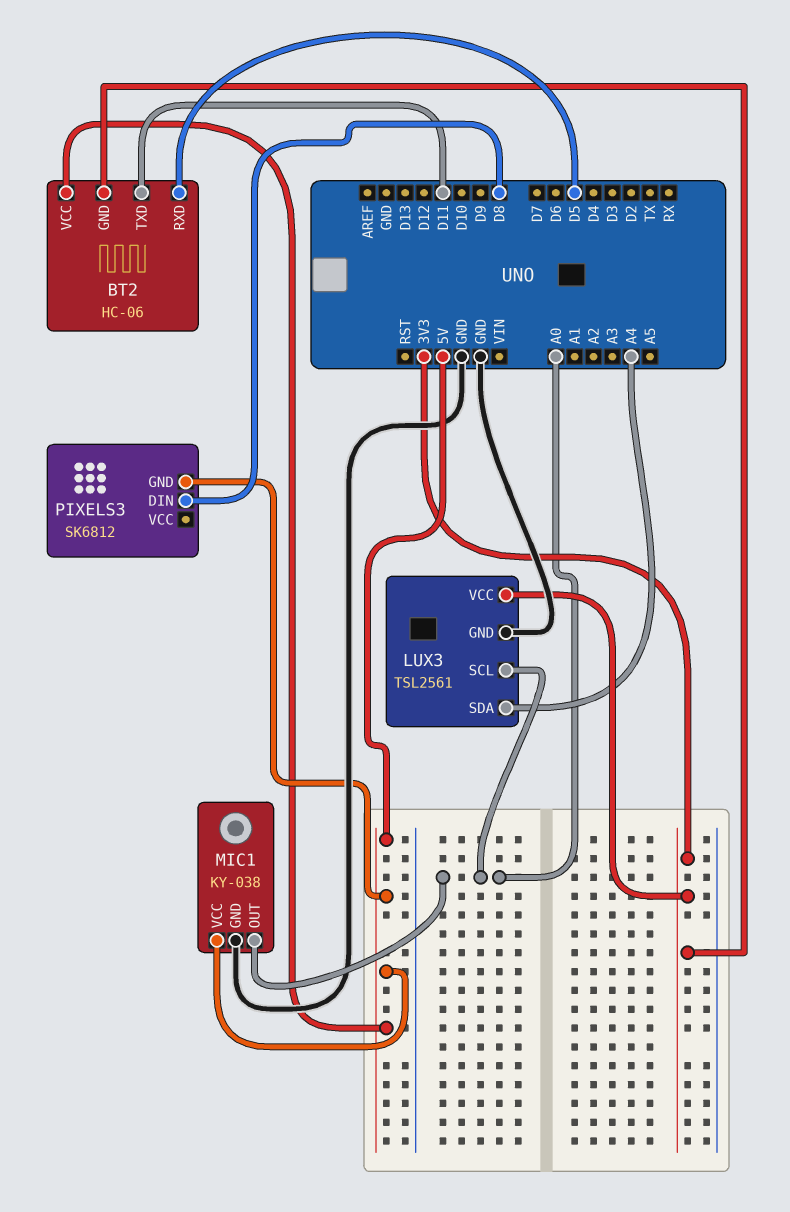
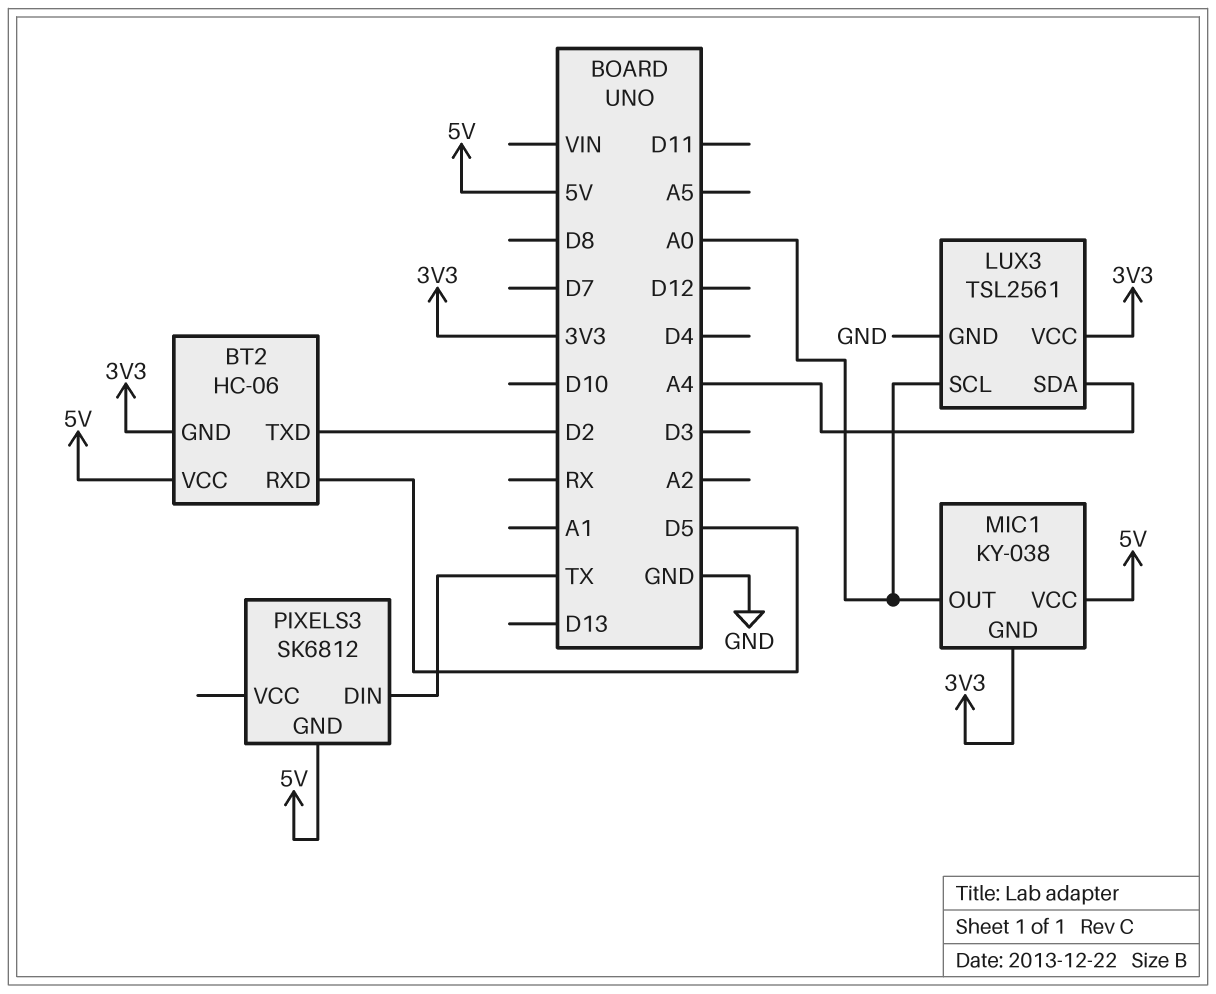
BT2 pin TXD: D11 -> D2
MIC1 pin GND: GND -> 3V3
PIXELS3 pin DIN: D8 -> TX

